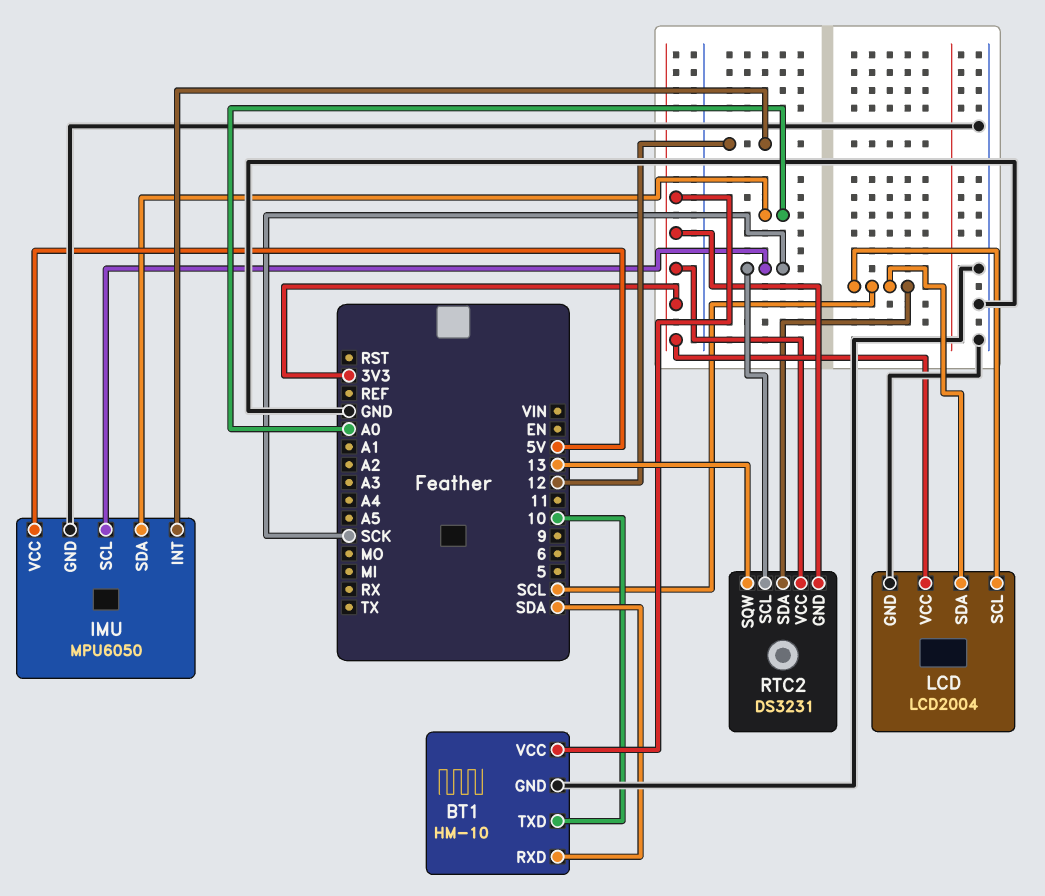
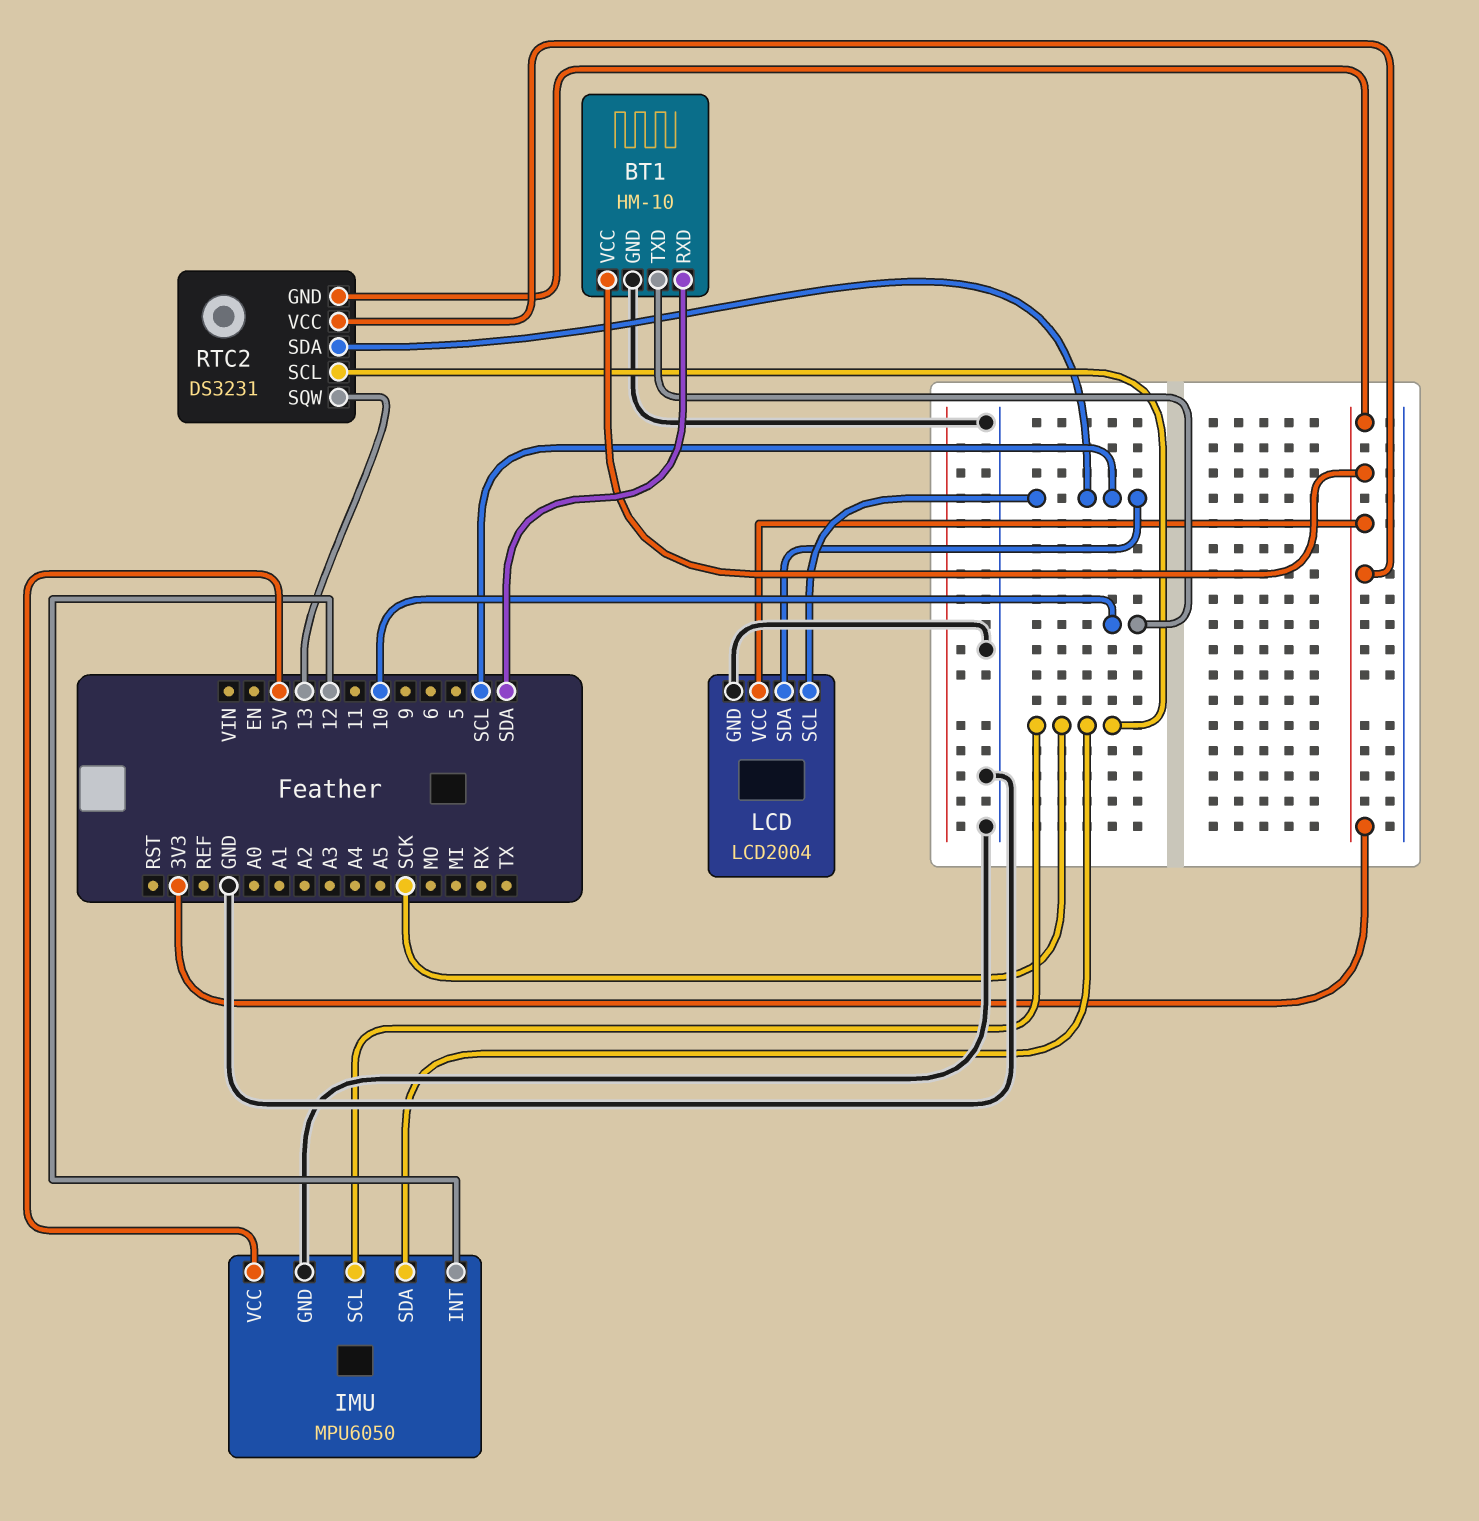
IMU pin SDA: A0 -> SCK

